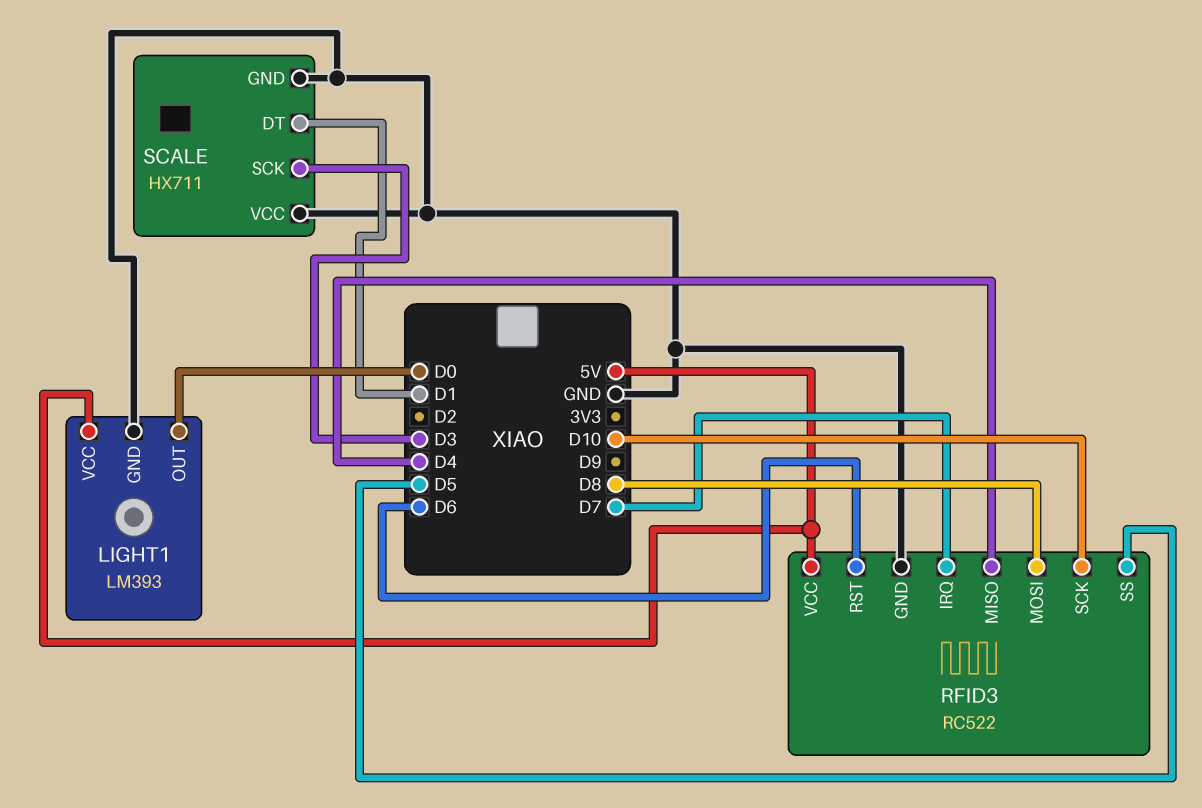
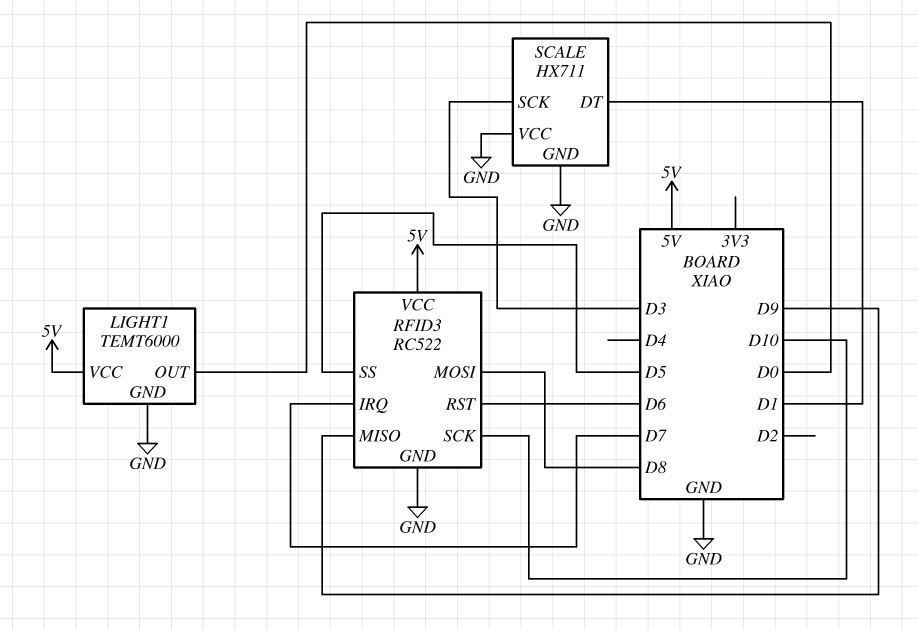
LIGHT1: LM393 -> TEMT6000
RFID3 pin MISO: D4 -> D9

